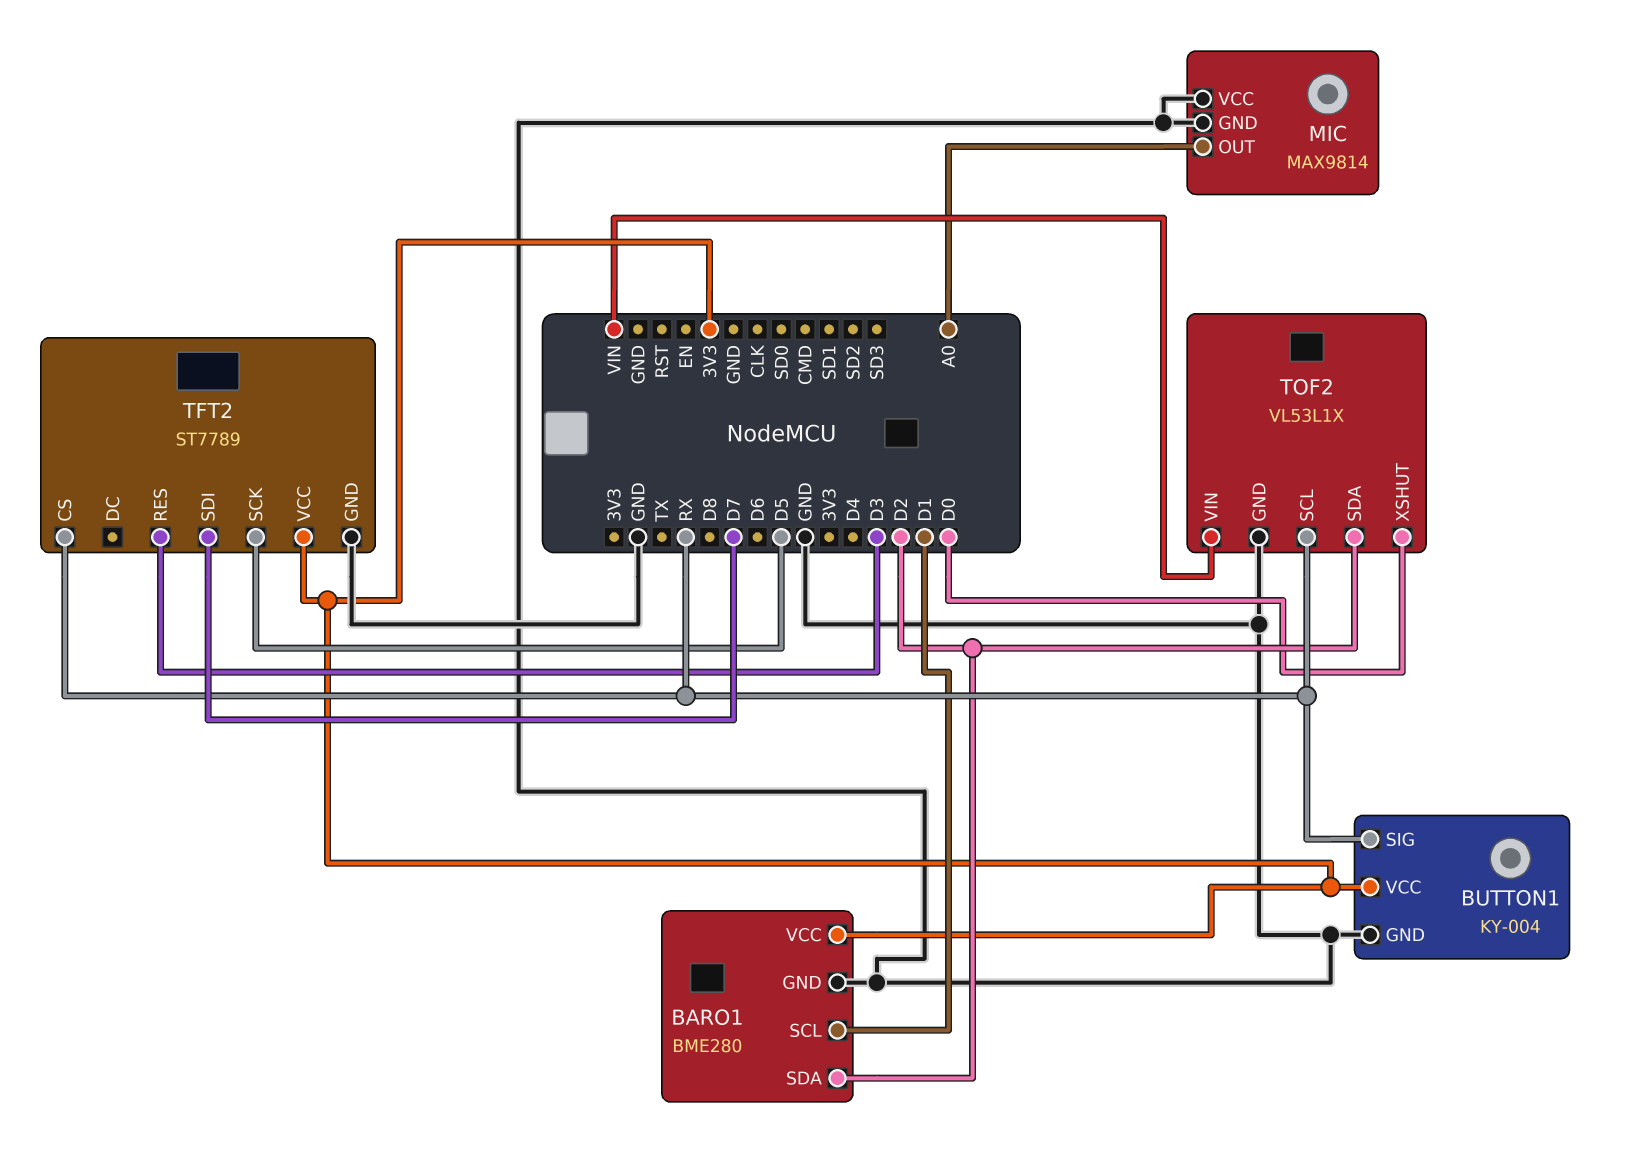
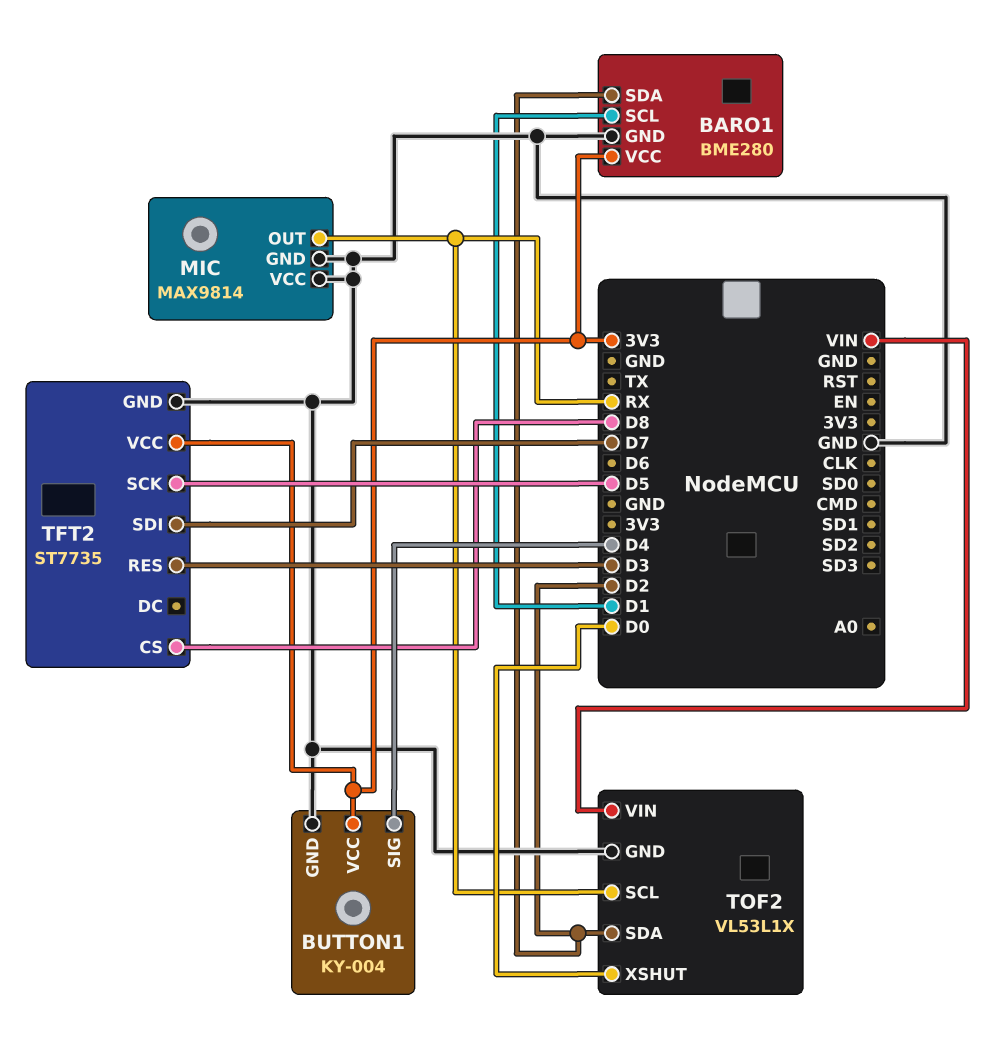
BUTTON1 pin SIG: RX -> D4
MIC pin OUT: A0 -> RX
TFT2: ST7789 -> ST7735
TFT2 pin CS: RX -> D8

